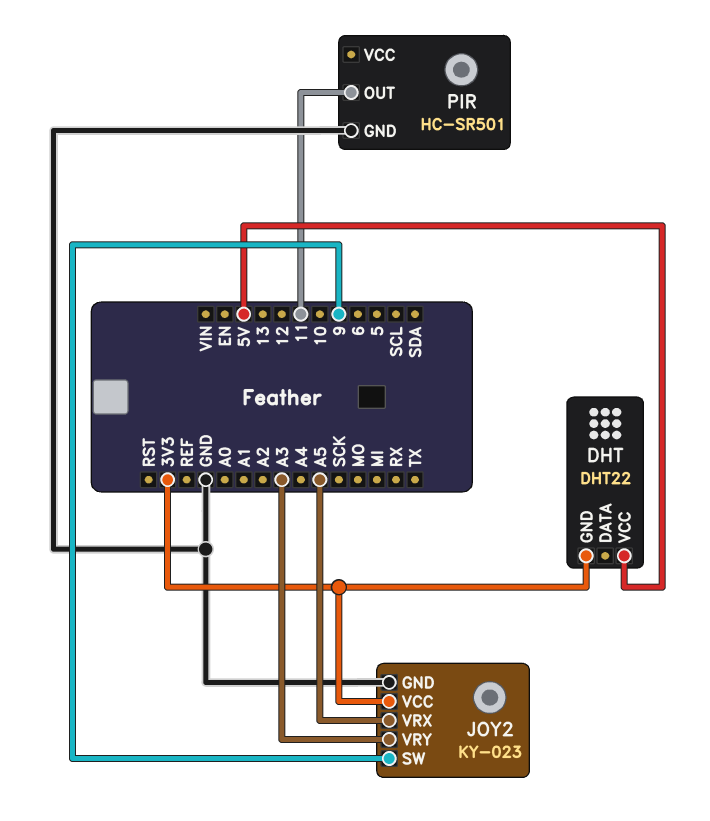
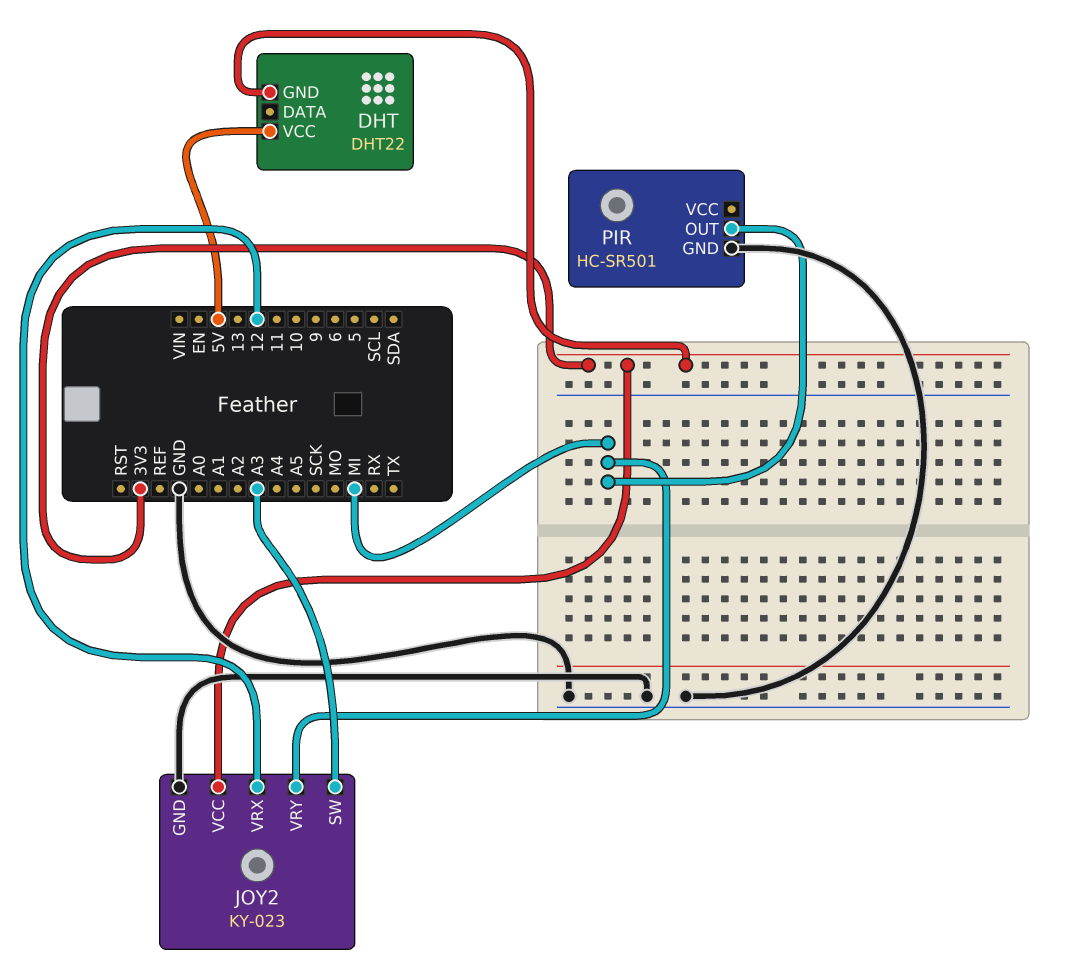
JOY2 pin SW: 9 -> A3
JOY2 pin VRX: A5 -> 12
JOY2 pin VRY: A3 -> MI
PIR pin OUT: 11 -> MI

